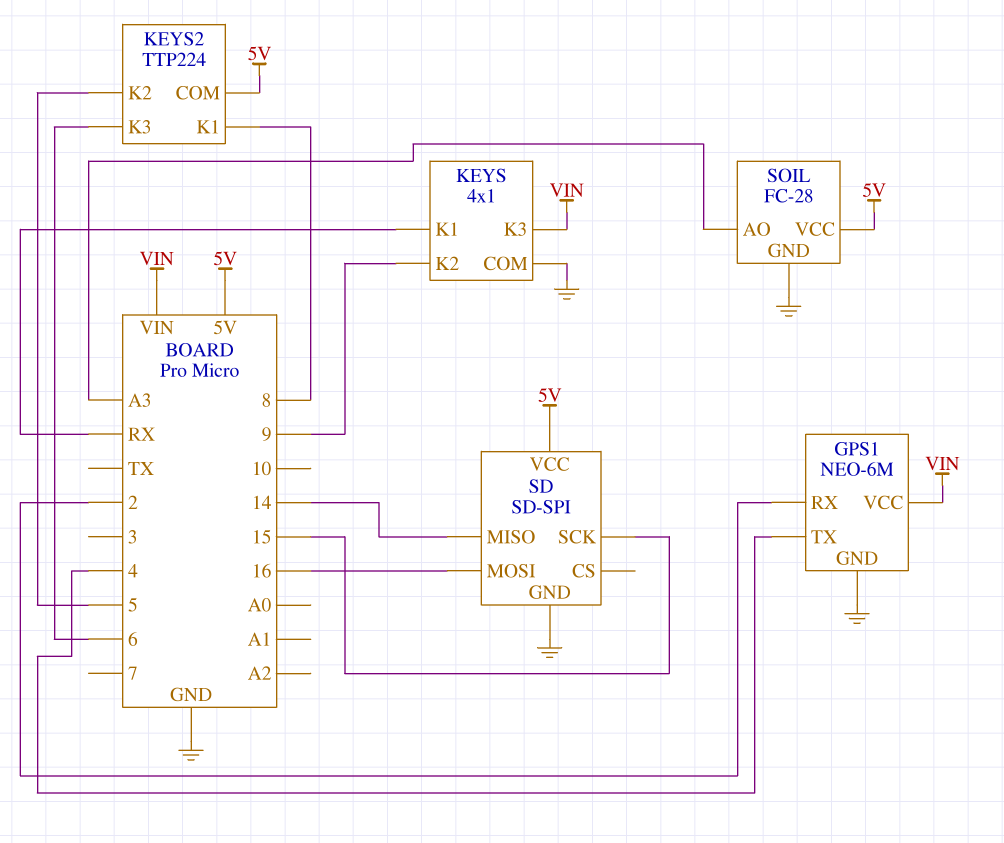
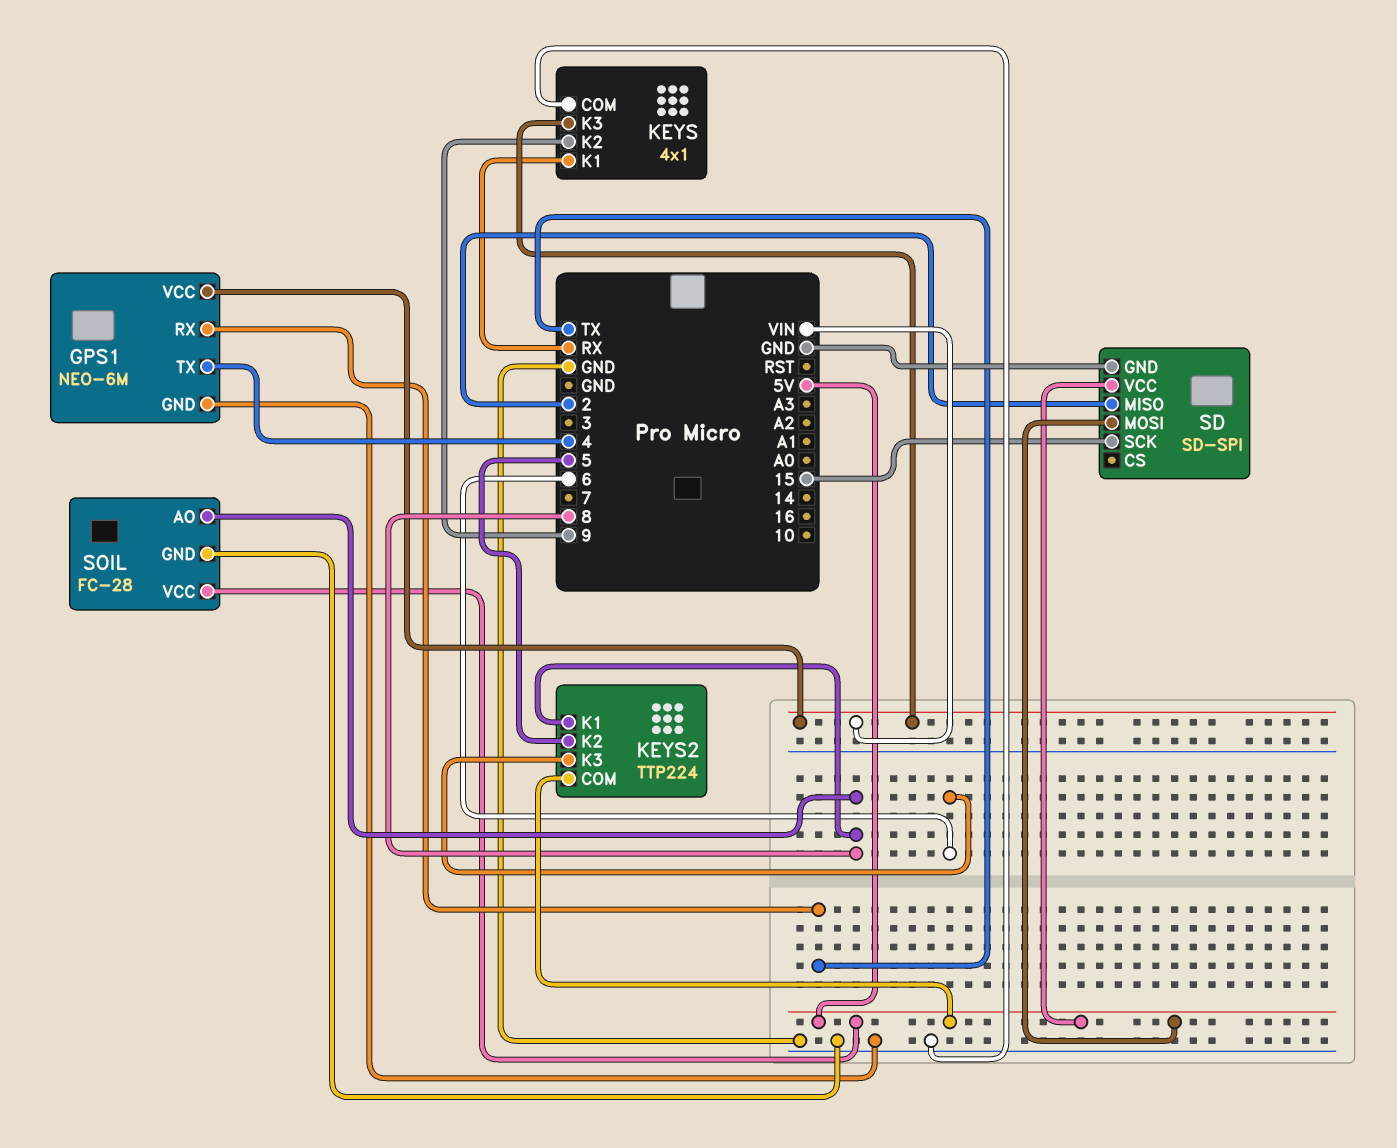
GPS1 pin RX: 2 -> TX
SD pin MISO: 14 -> 2
SD pin MOSI: 16 -> 5V
SOIL pin AO: A3 -> 8

